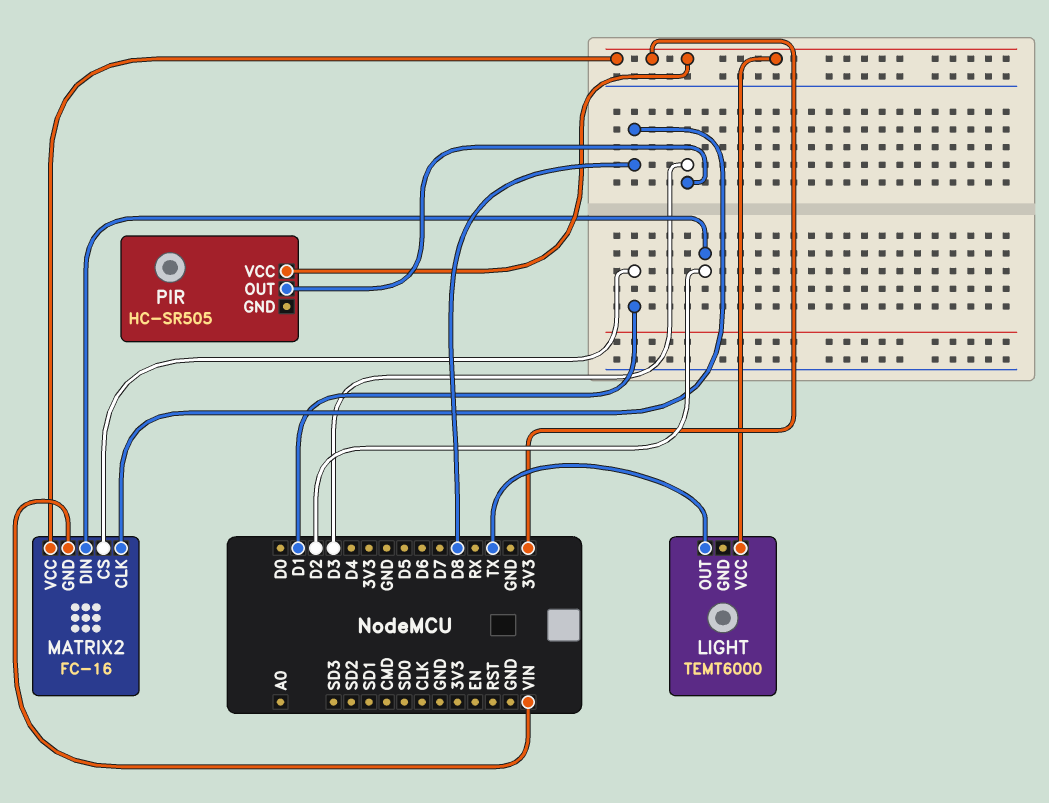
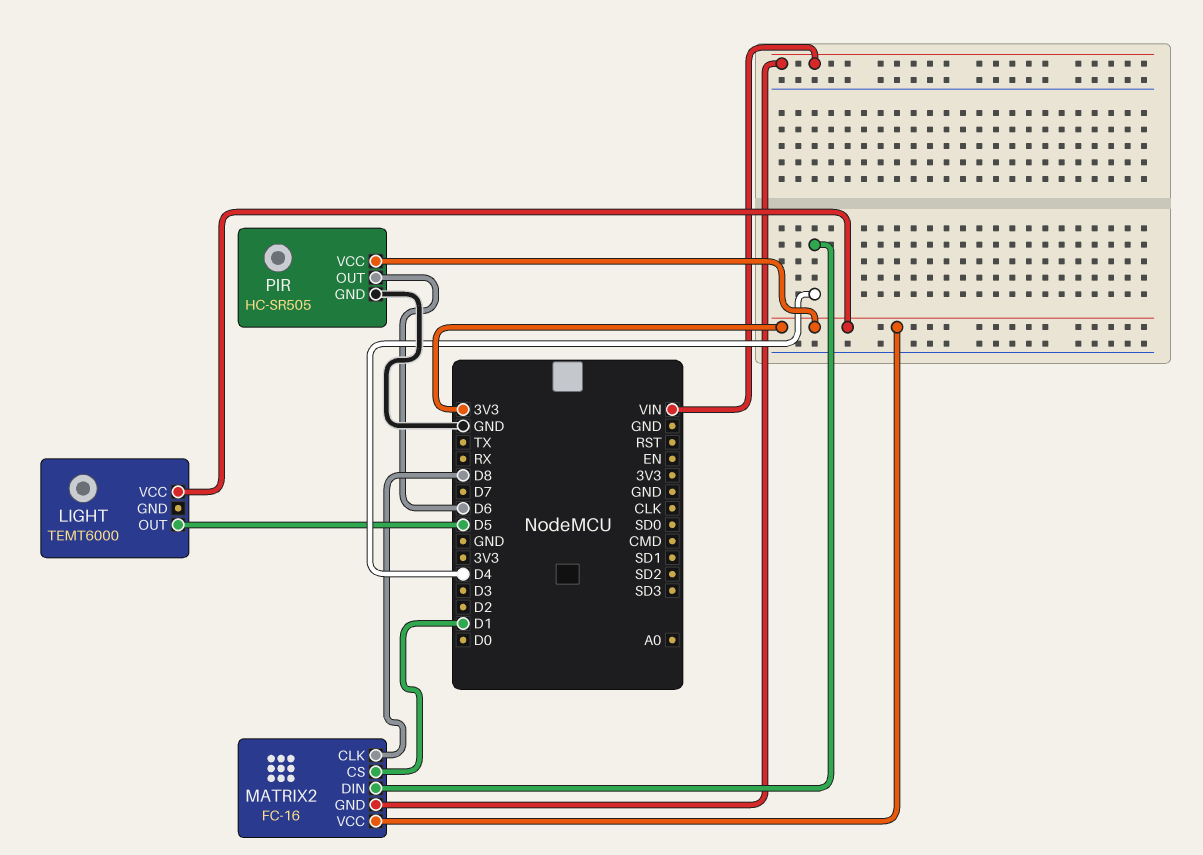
LIGHT pin OUT: TX -> D5
MATRIX2 pin DIN: D2 -> D4
PIR pin GND: none -> GND
PIR pin OUT: D3 -> D6

